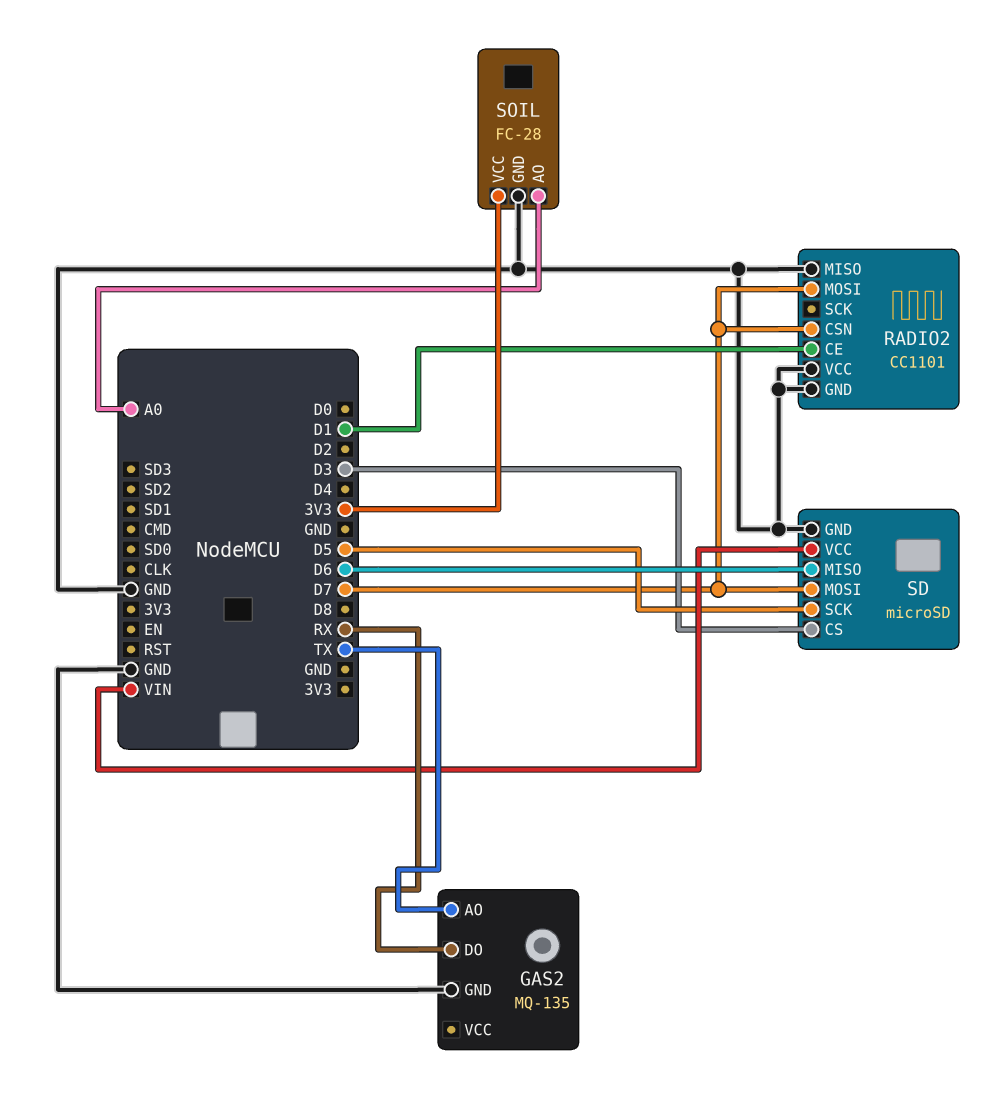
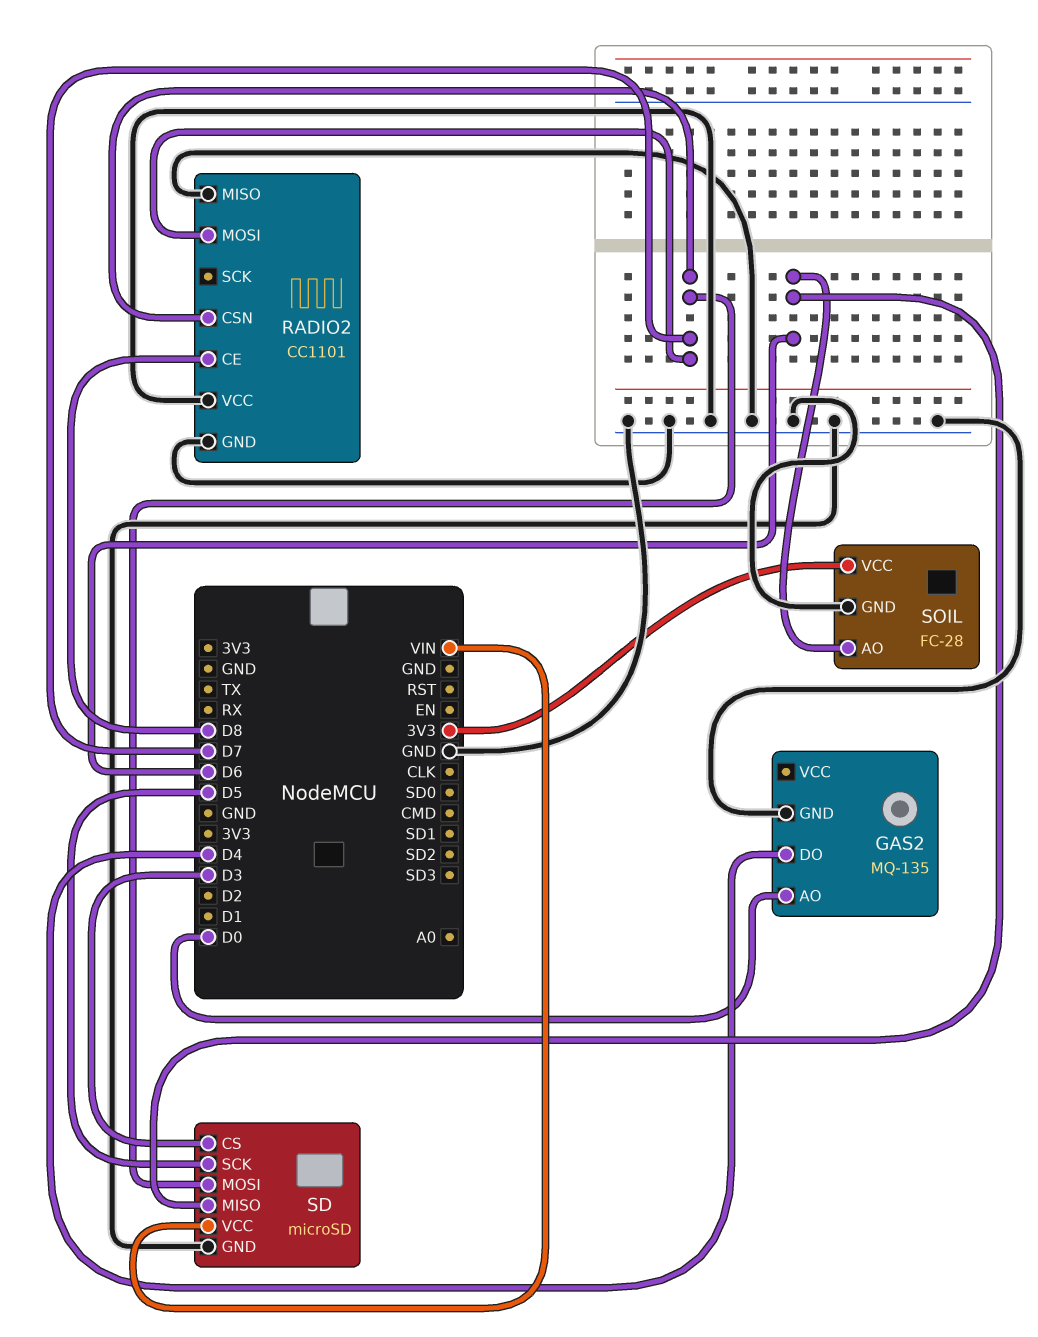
GAS2 pin AO: TX -> D0
GAS2 pin DO: RX -> D4
RADIO2 pin CE: D1 -> D8
SOIL pin AO: A0 -> D6

